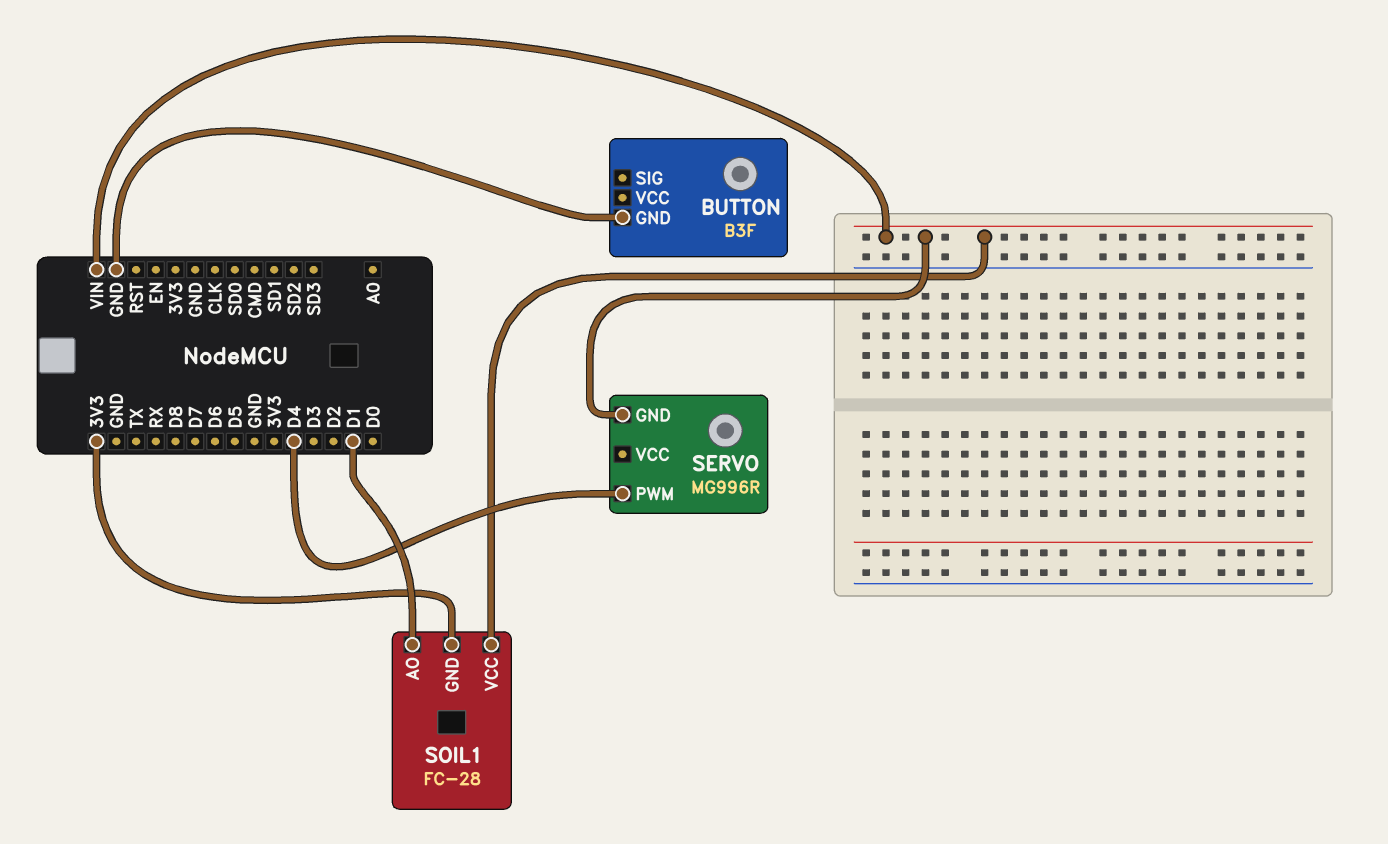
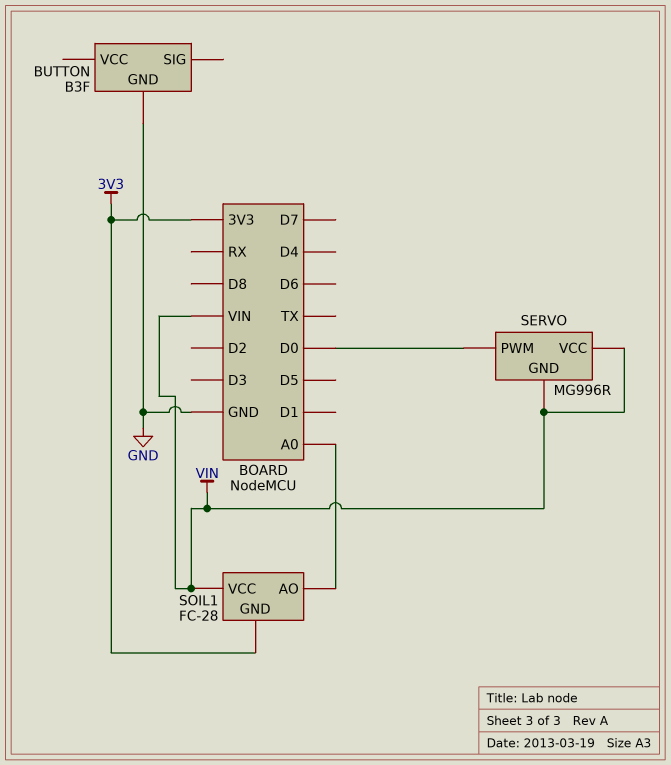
SERVO pin PWM: D4 -> D0
SERVO pin VCC: none -> VIN
SOIL1 pin AO: D1 -> A0

